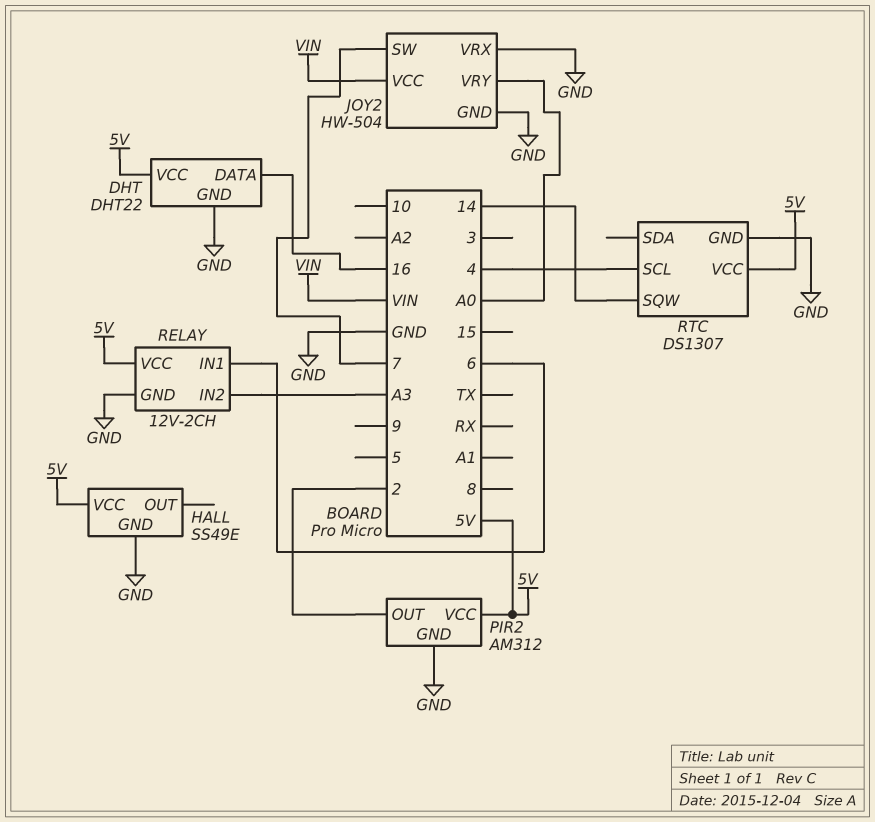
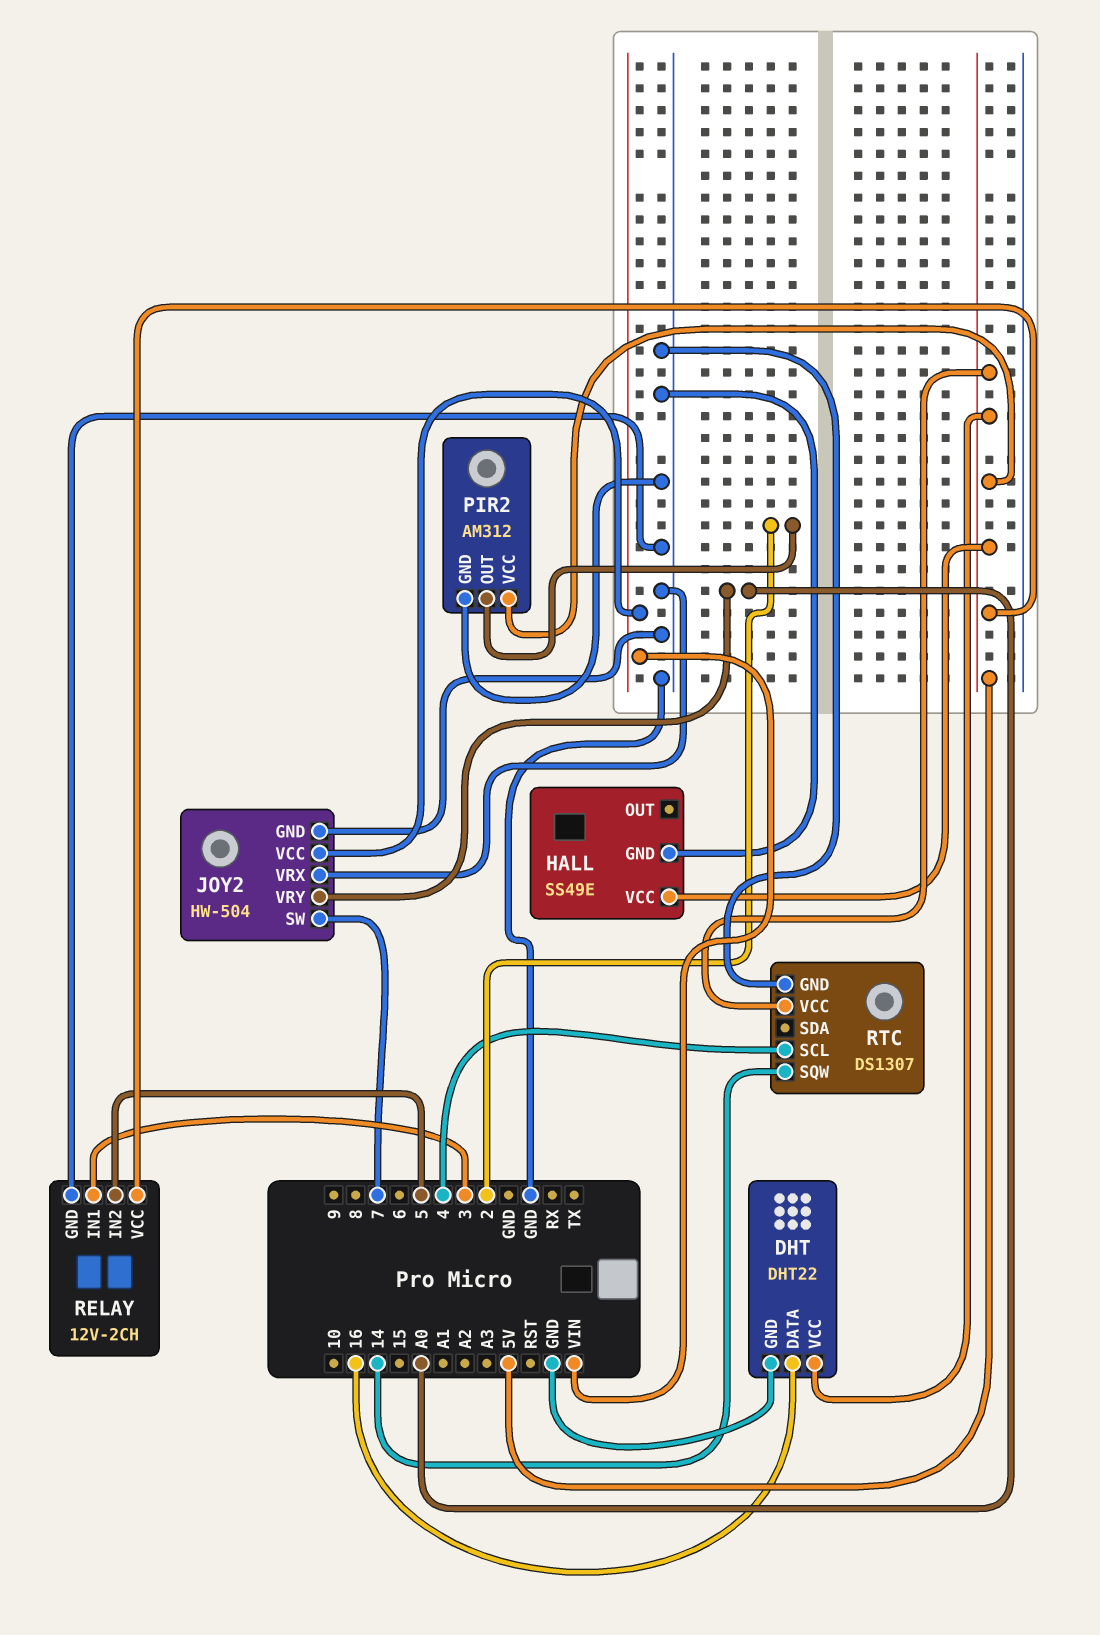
RELAY pin IN1: 6 -> 3
RELAY pin IN2: A3 -> 5

